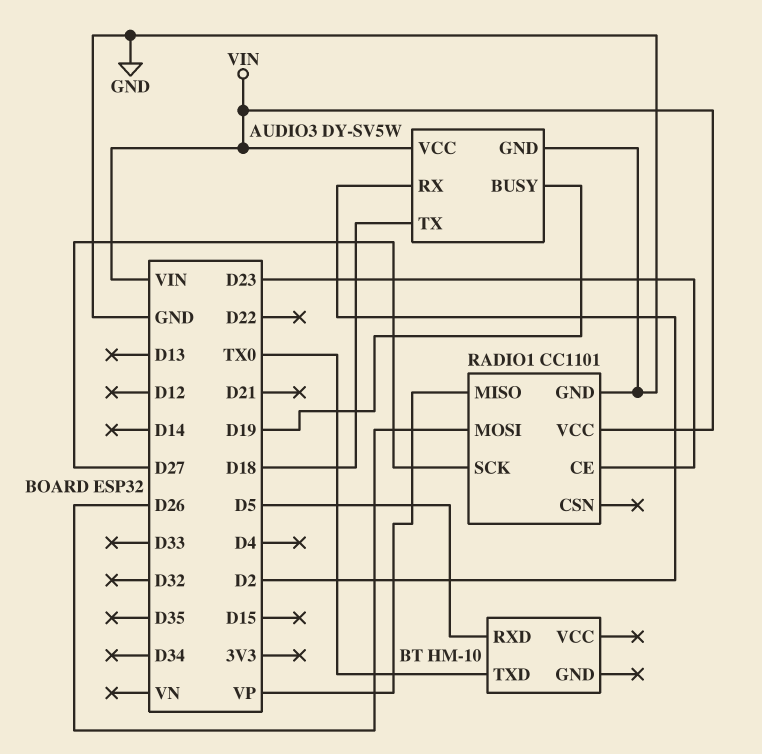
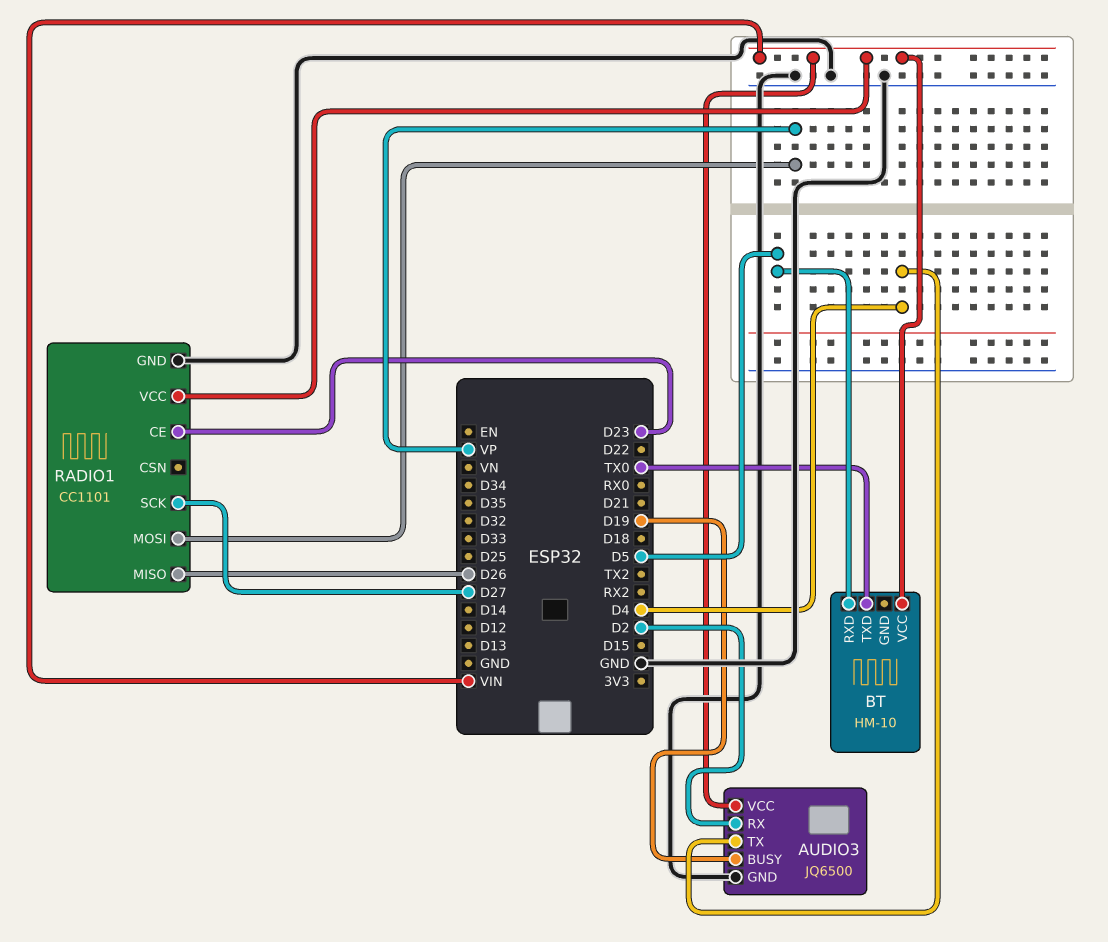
AUDIO3: DY-SV5W -> JQ6500
AUDIO3 pin TX: D18 -> D4
BT pin VCC: none -> VIN
RADIO1 pin MISO: VP -> D26
RADIO1 pin MOSI: D26 -> VP

